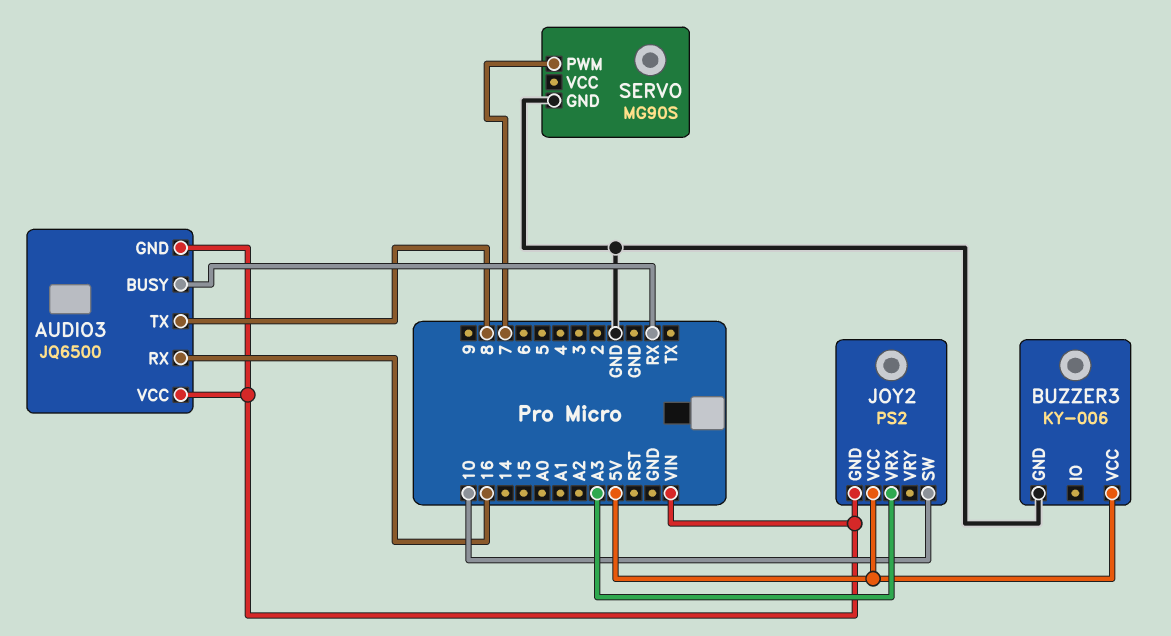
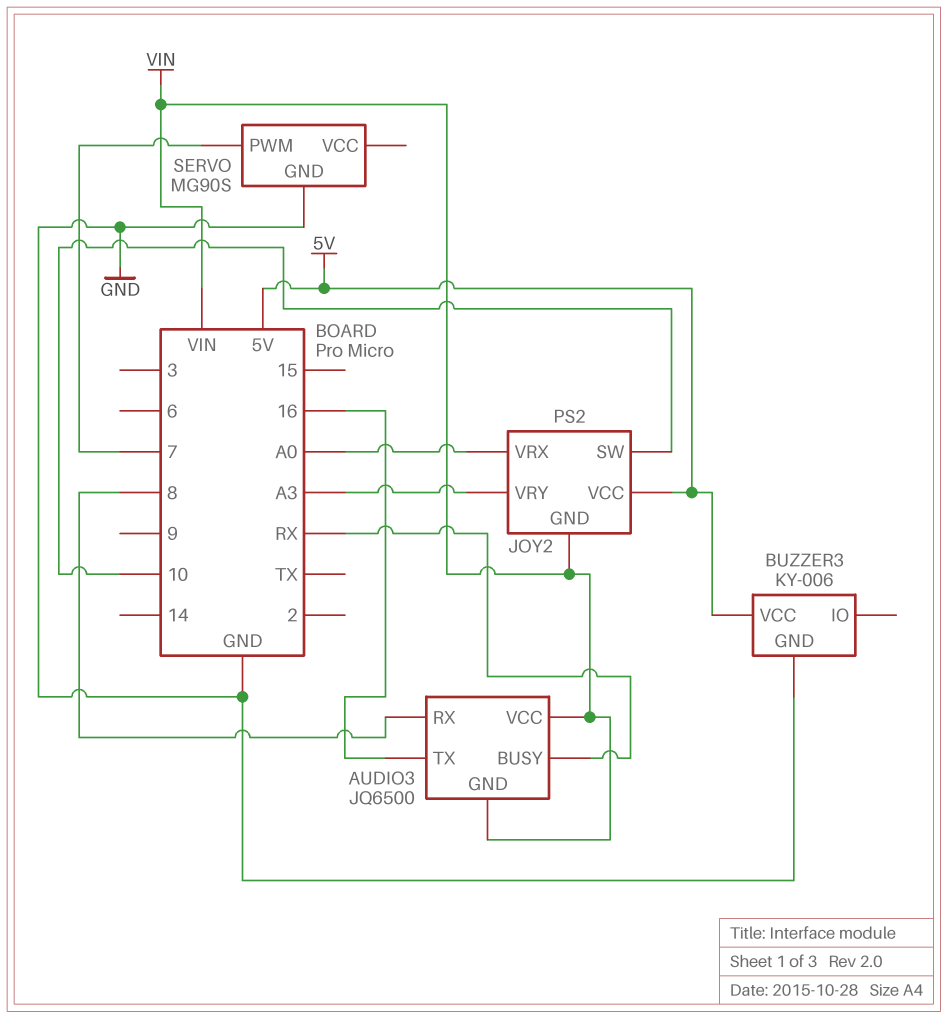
AUDIO3 pin RX: 16 -> 8
AUDIO3 pin TX: 8 -> 16
JOY2 pin VRX: A3 -> A0
JOY2 pin VRY: none -> A3

